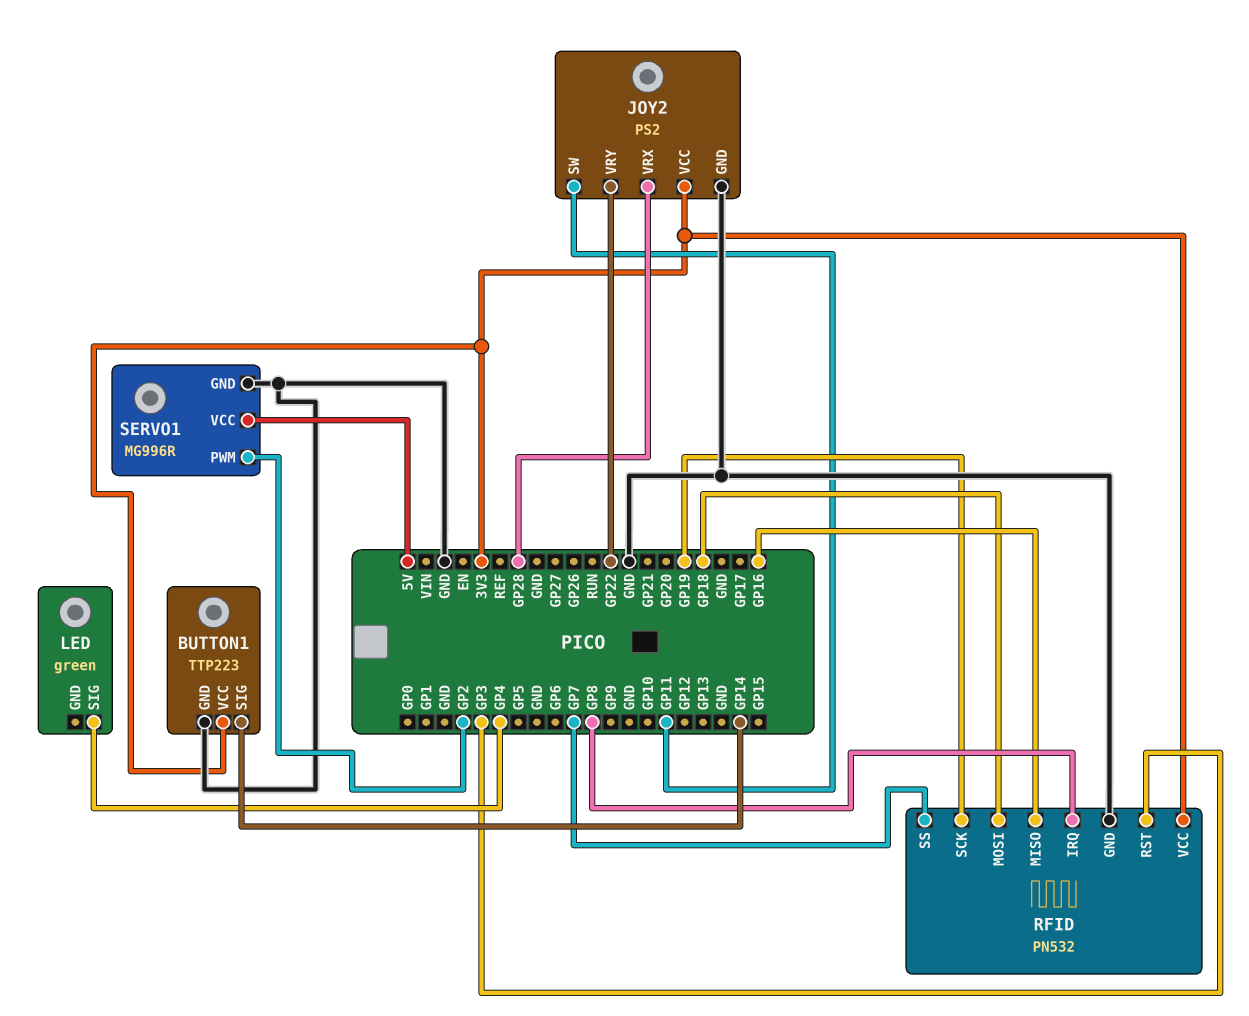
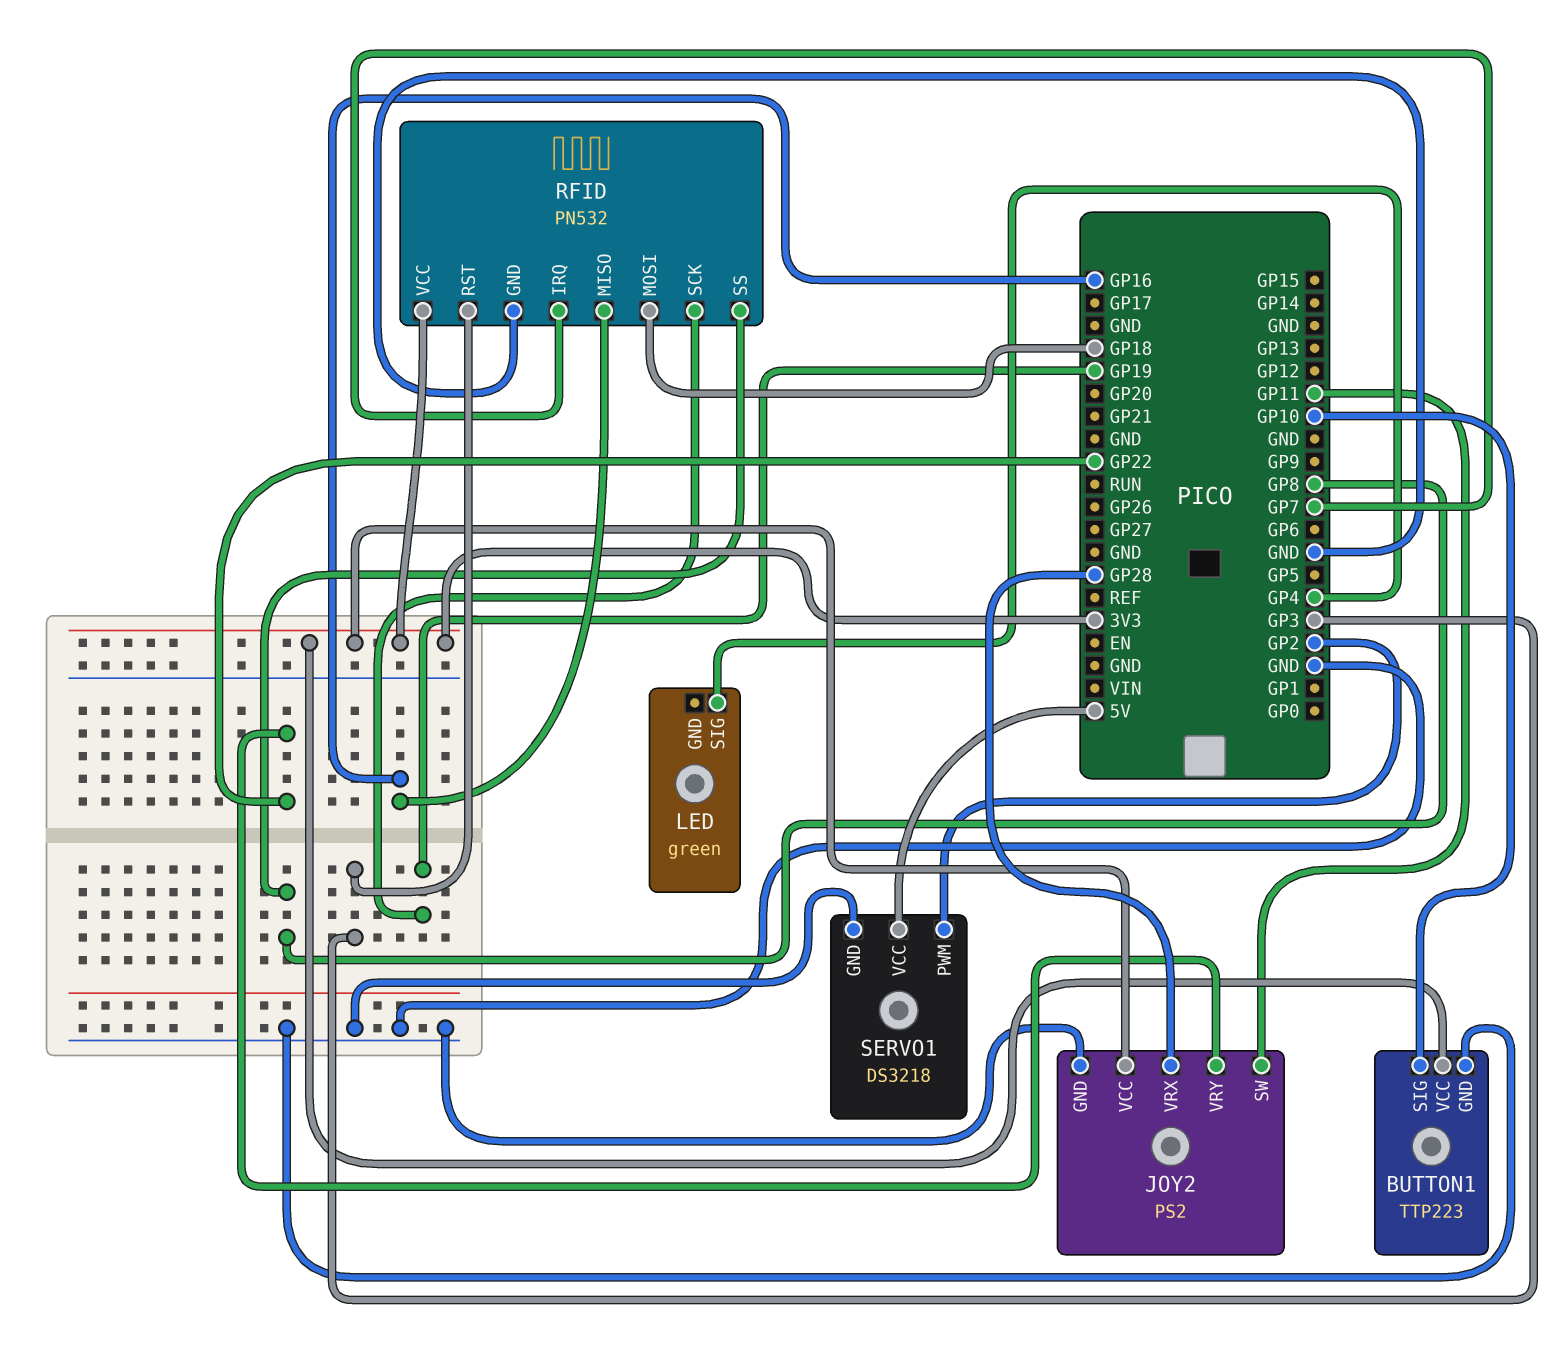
BUTTON1 pin SIG: GP14 -> GP10
RFID pin IRQ: GP8 -> GP7
RFID pin SS: GP7 -> GP8
SERVO1: MG996R -> DS3218

